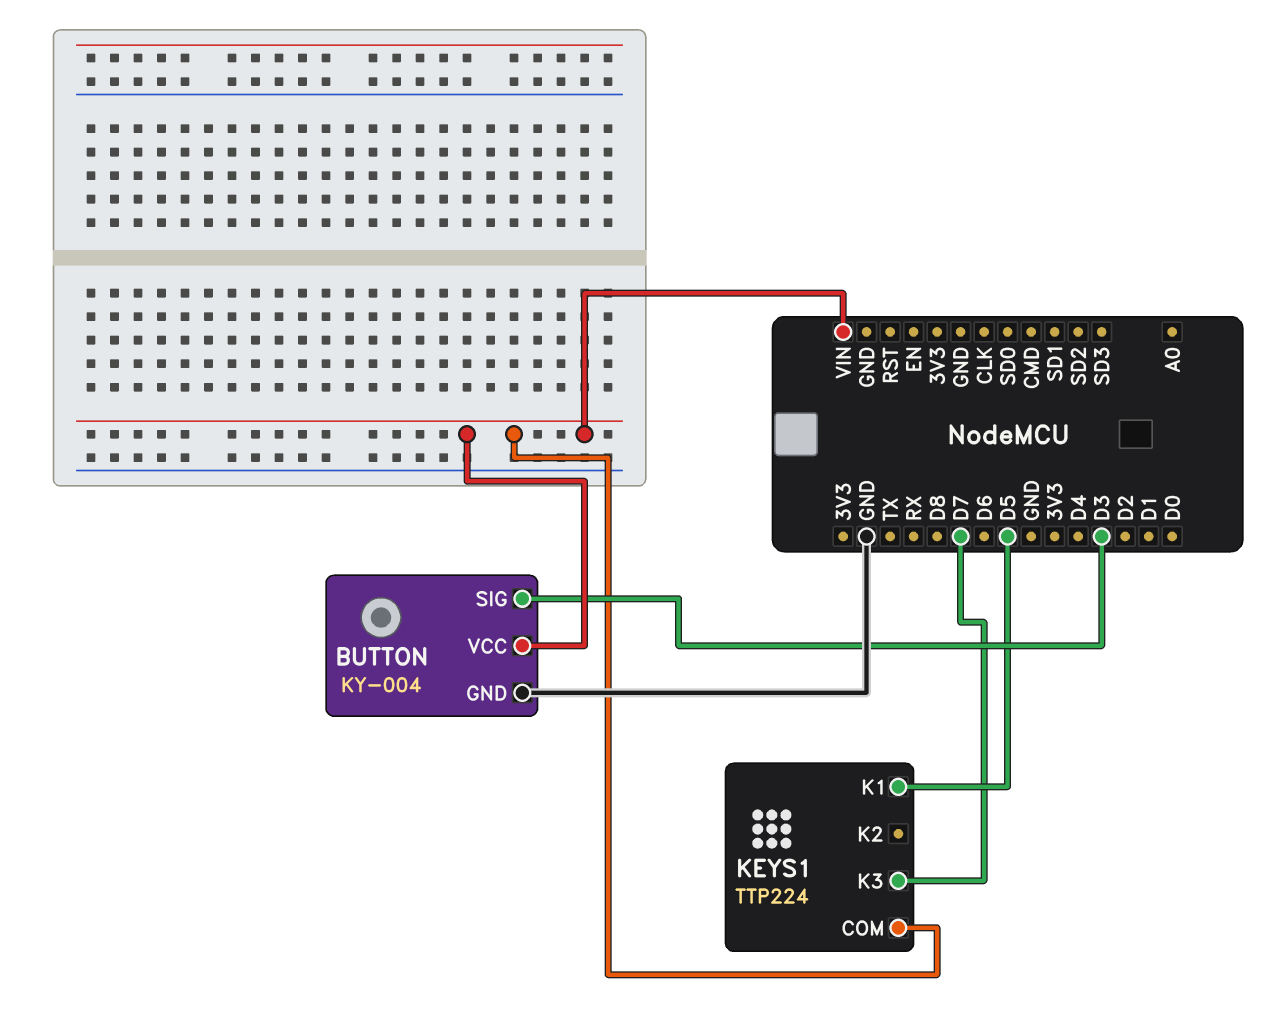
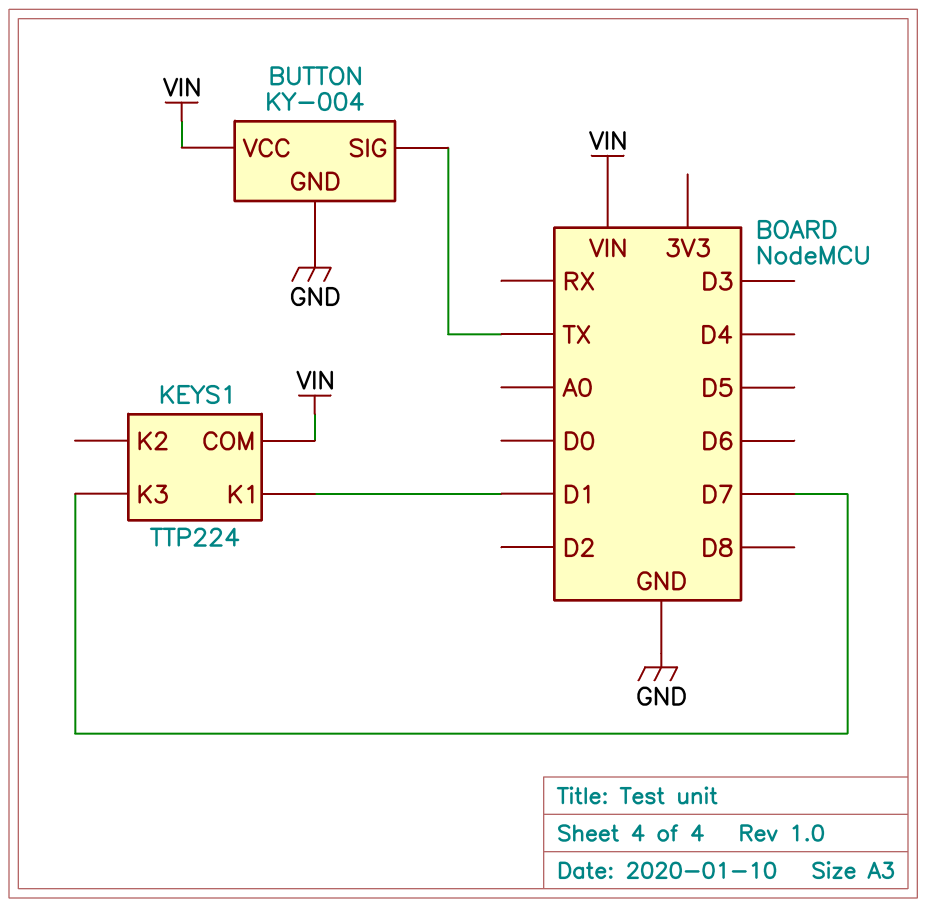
BUTTON pin SIG: D3 -> TX
KEYS1 pin K1: D5 -> D1

